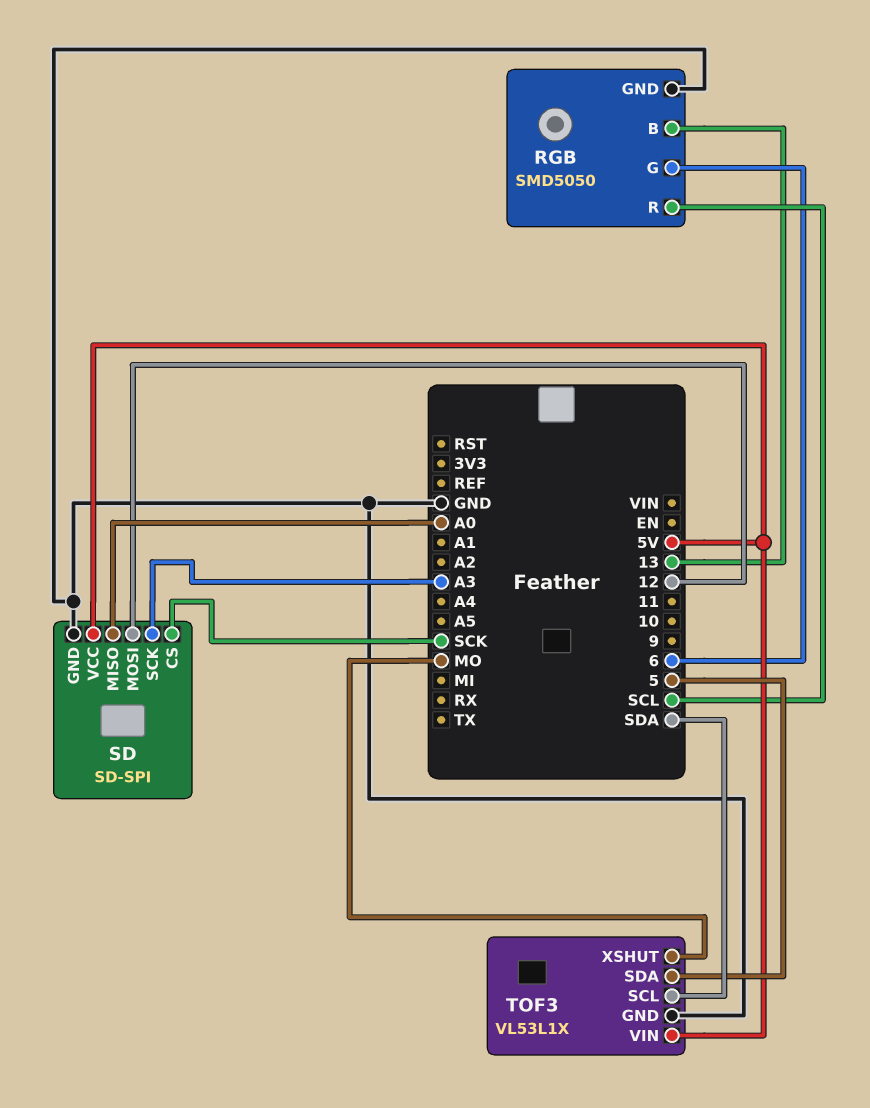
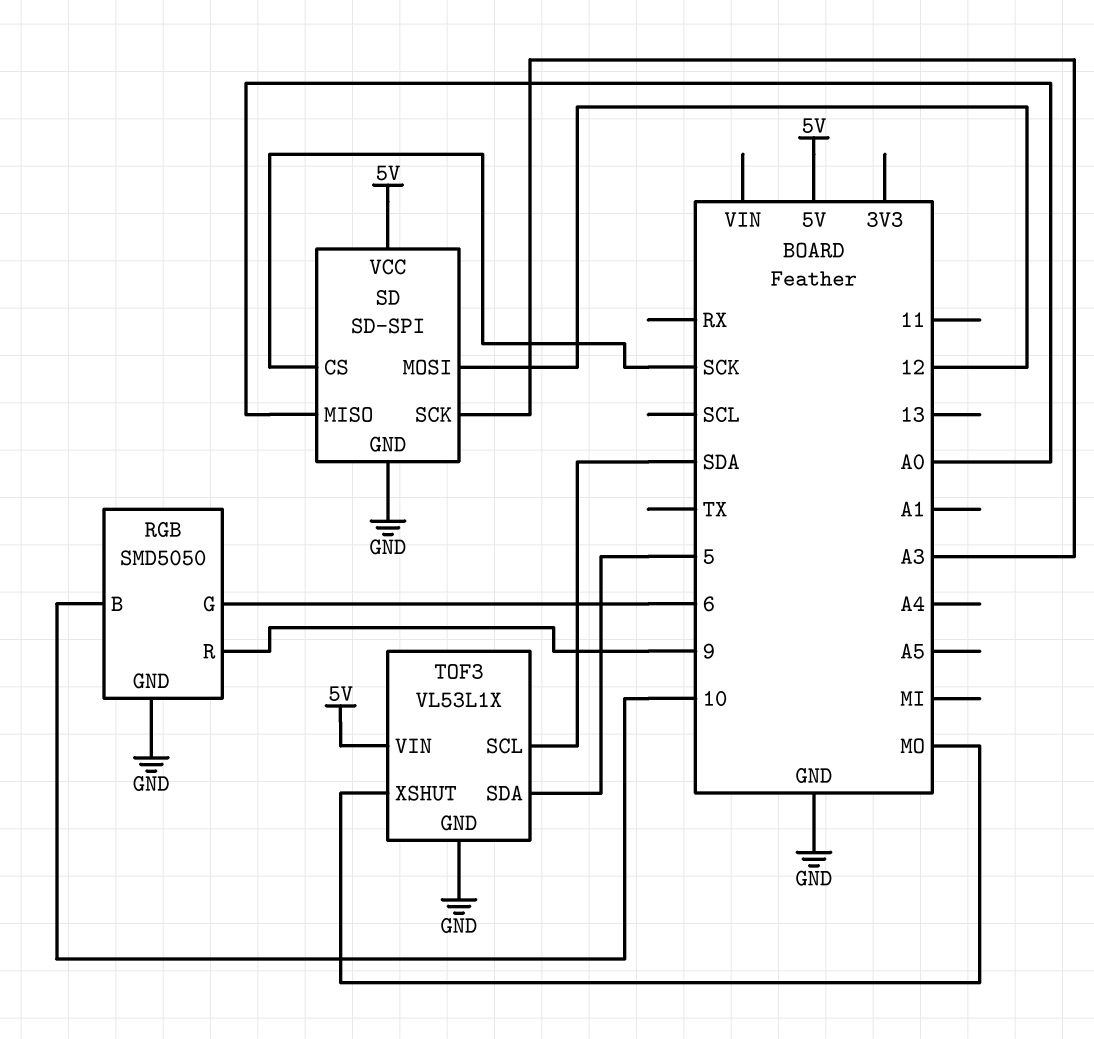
RGB pin B: 13 -> 10
RGB pin R: SCL -> 9

